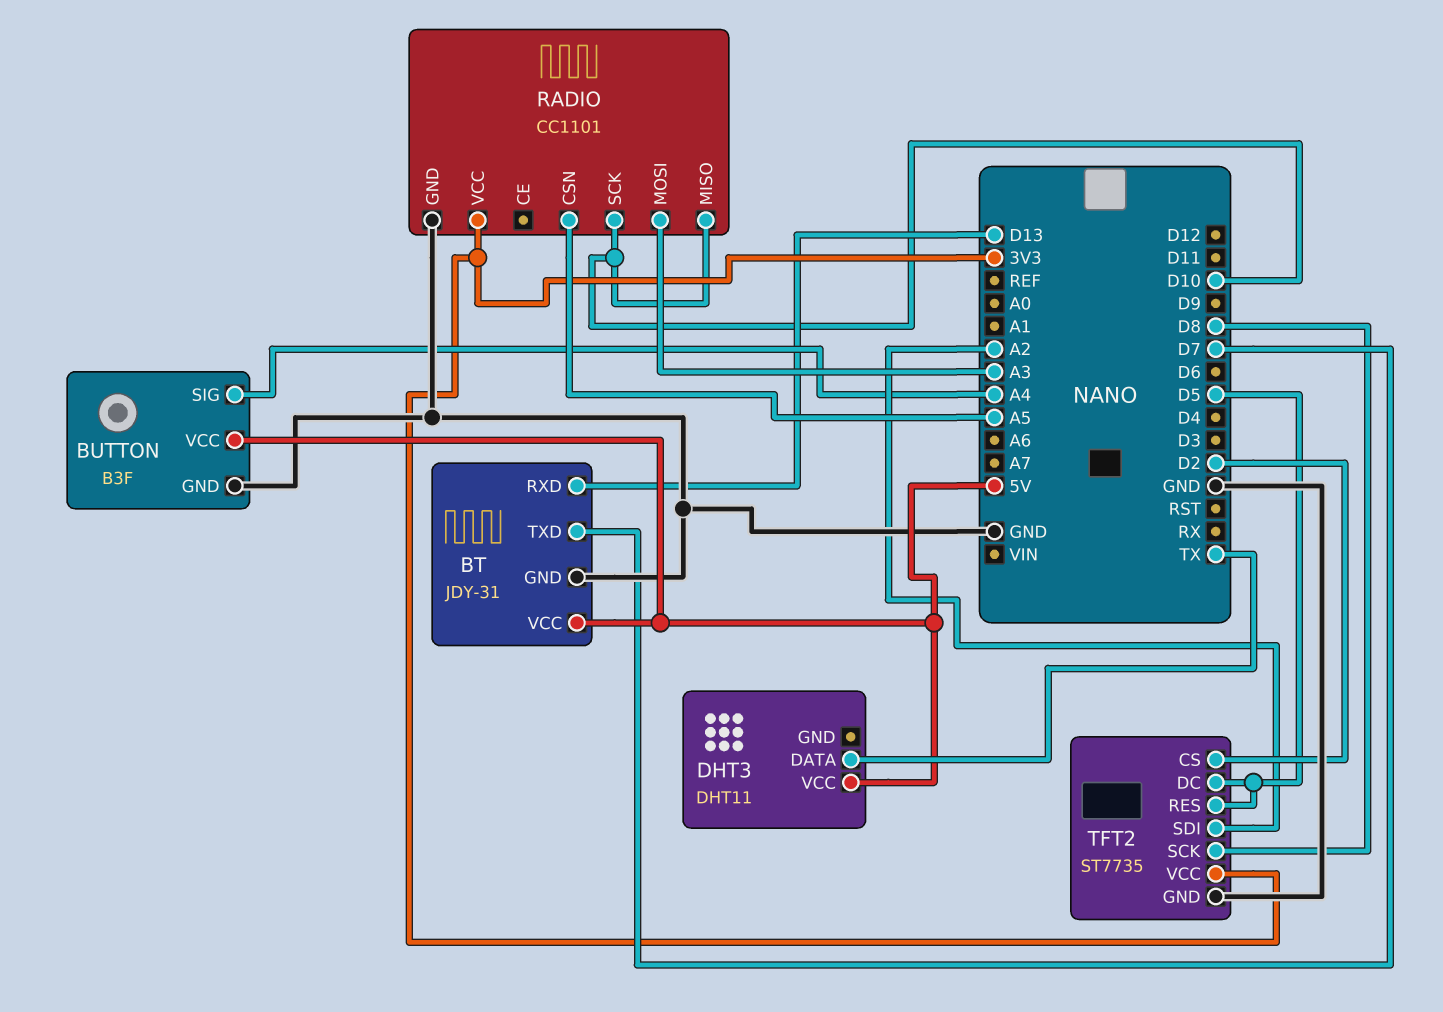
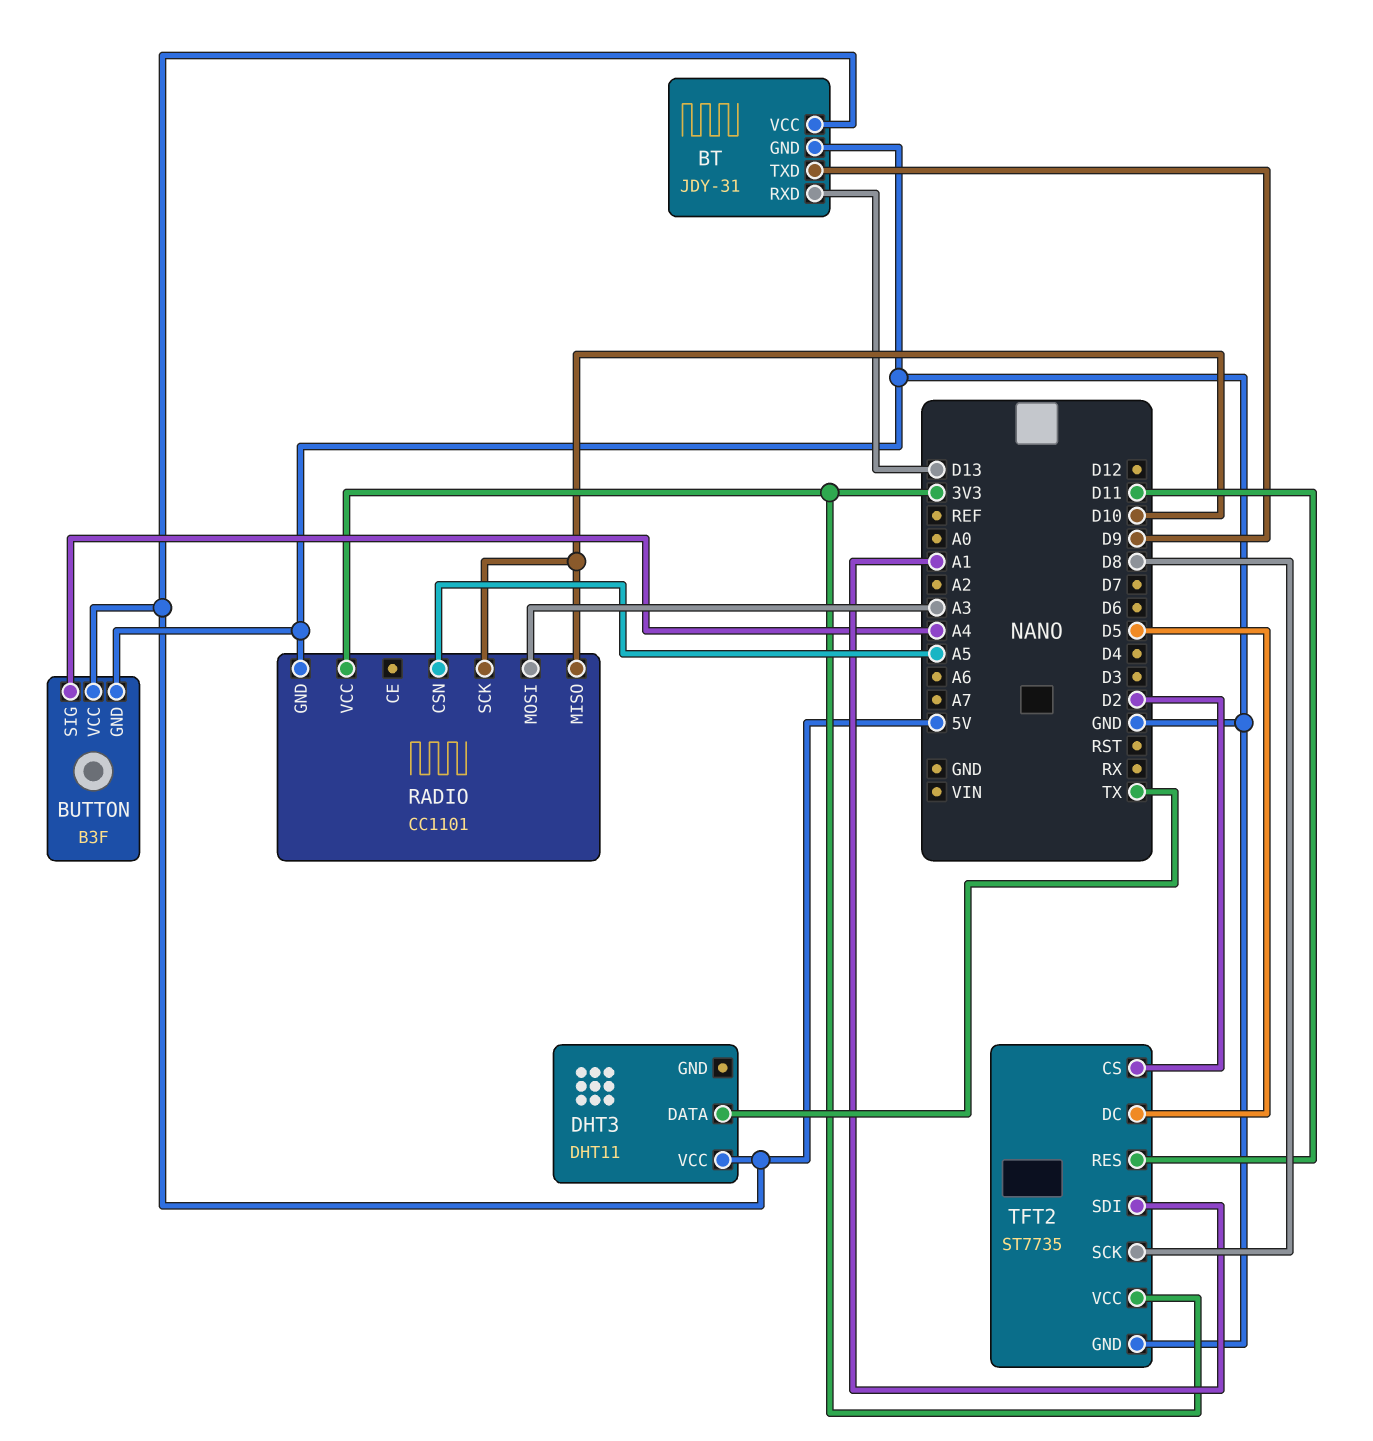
BT pin TXD: D7 -> D9
TFT2 pin RES: D5 -> D11
TFT2 pin SDI: A2 -> A1

